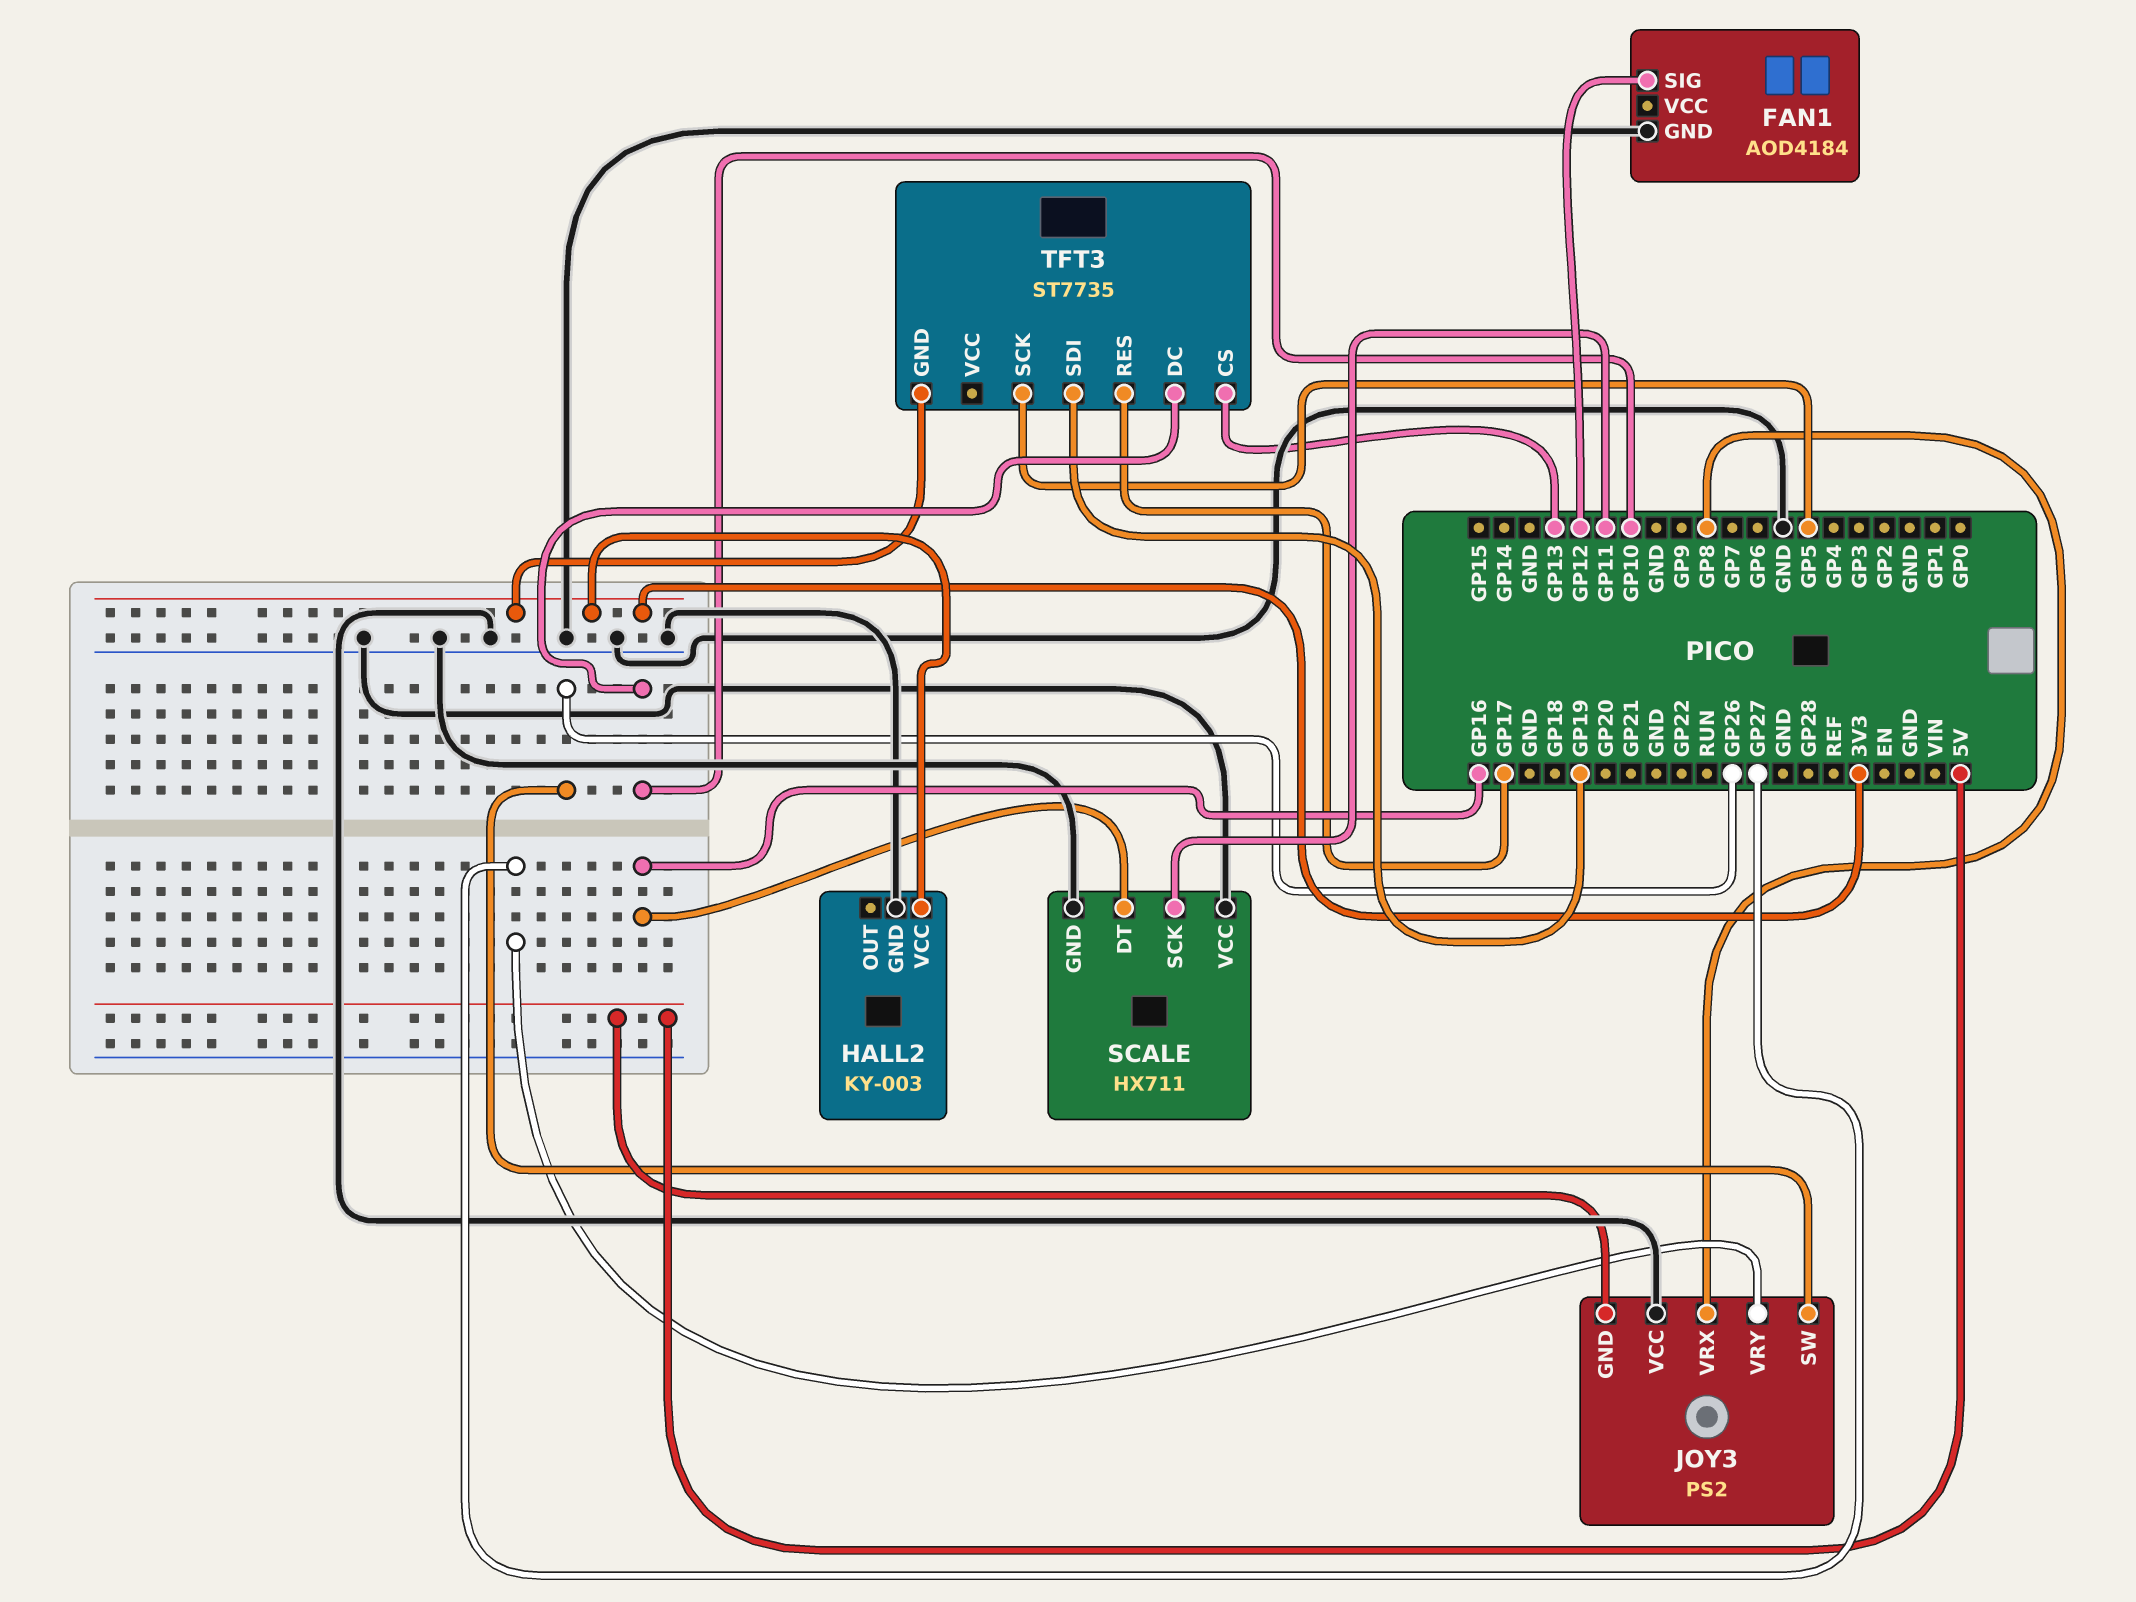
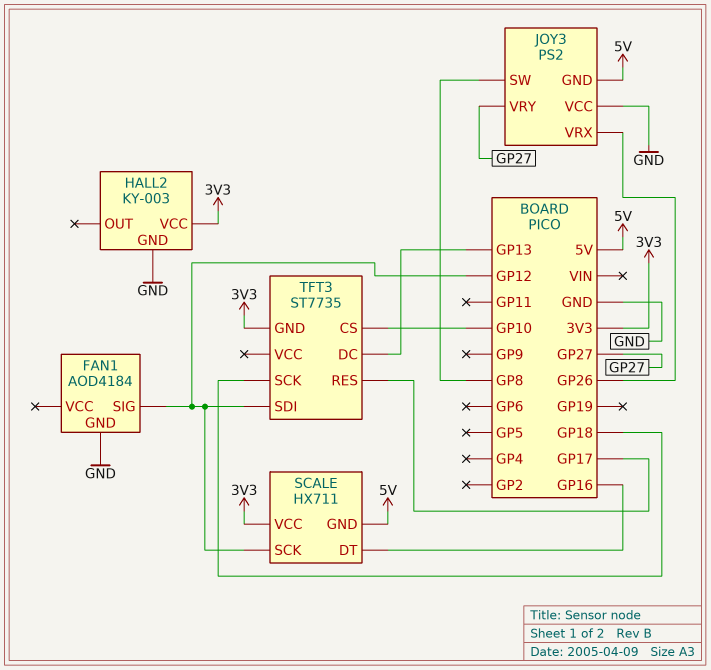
JOY3 pin SW: GP26 -> GP8
JOY3 pin VRX: GP8 -> GP26
SCALE pin GND: GND -> 5V
SCALE pin SCK: GP11 -> GP12
SCALE pin VCC: GND -> 3V3
TFT3 pin CS: GP13 -> GP10
TFT3 pin DC: GP10 -> GP13
TFT3 pin SCK: GP5 -> GP18
TFT3 pin SDI: GP19 -> GP12

